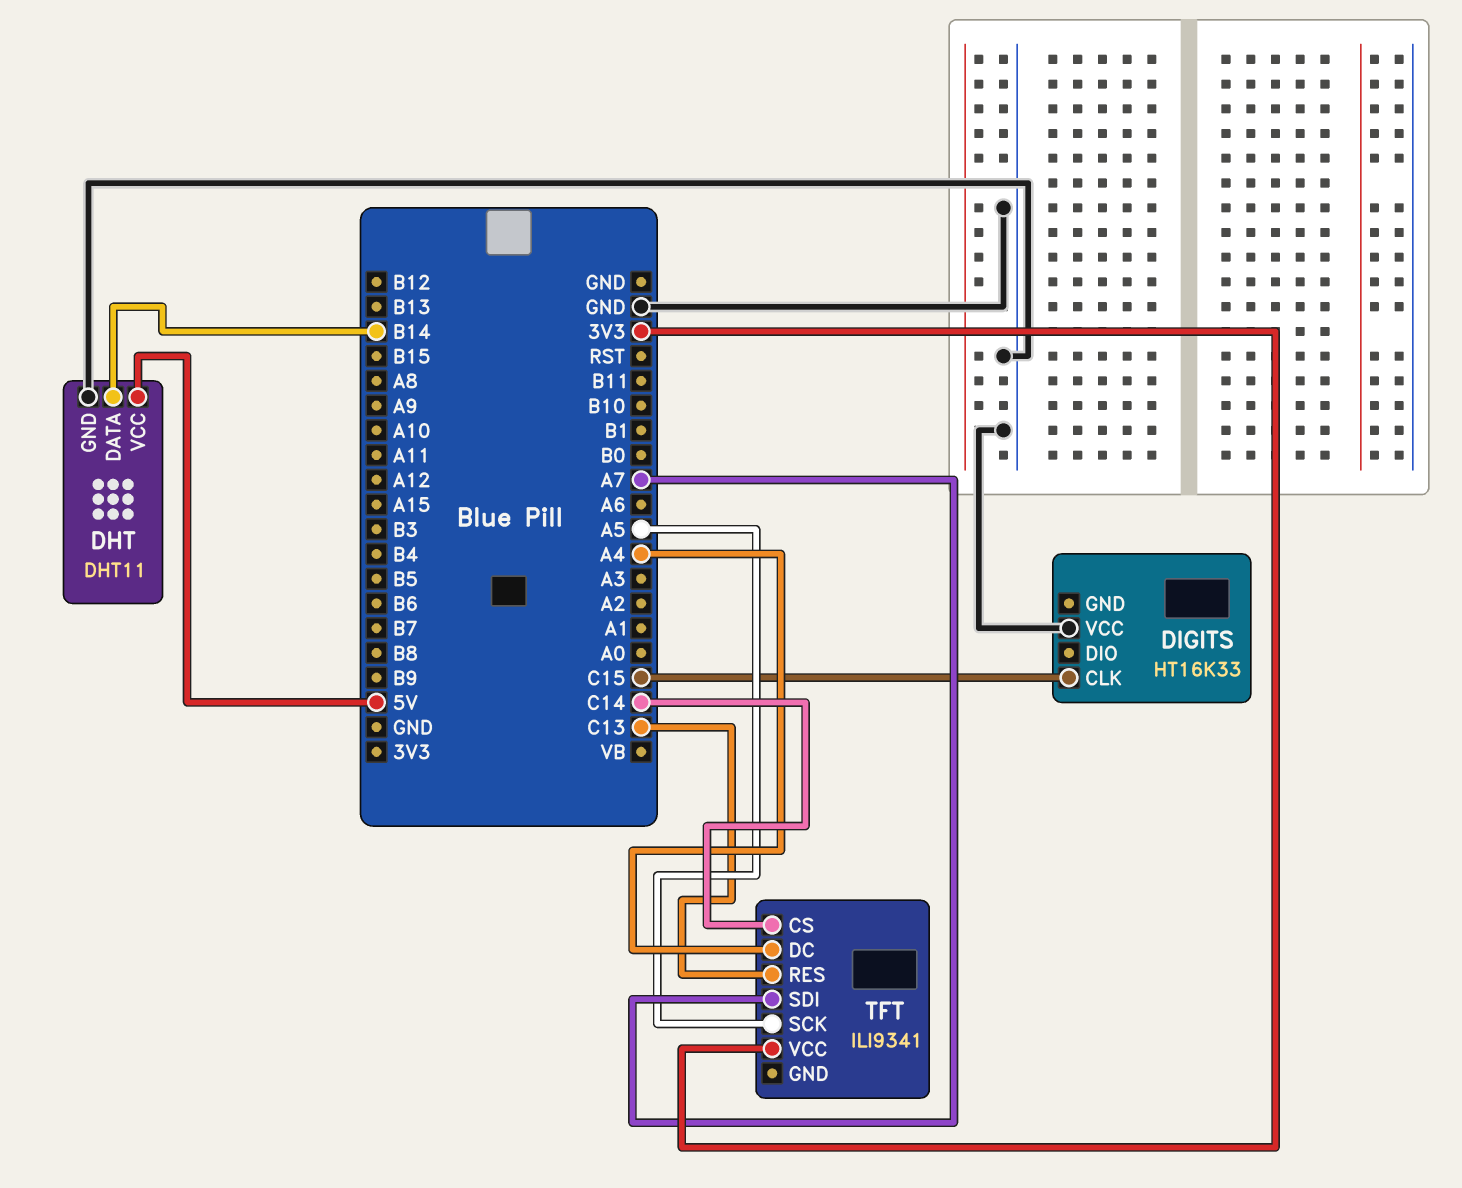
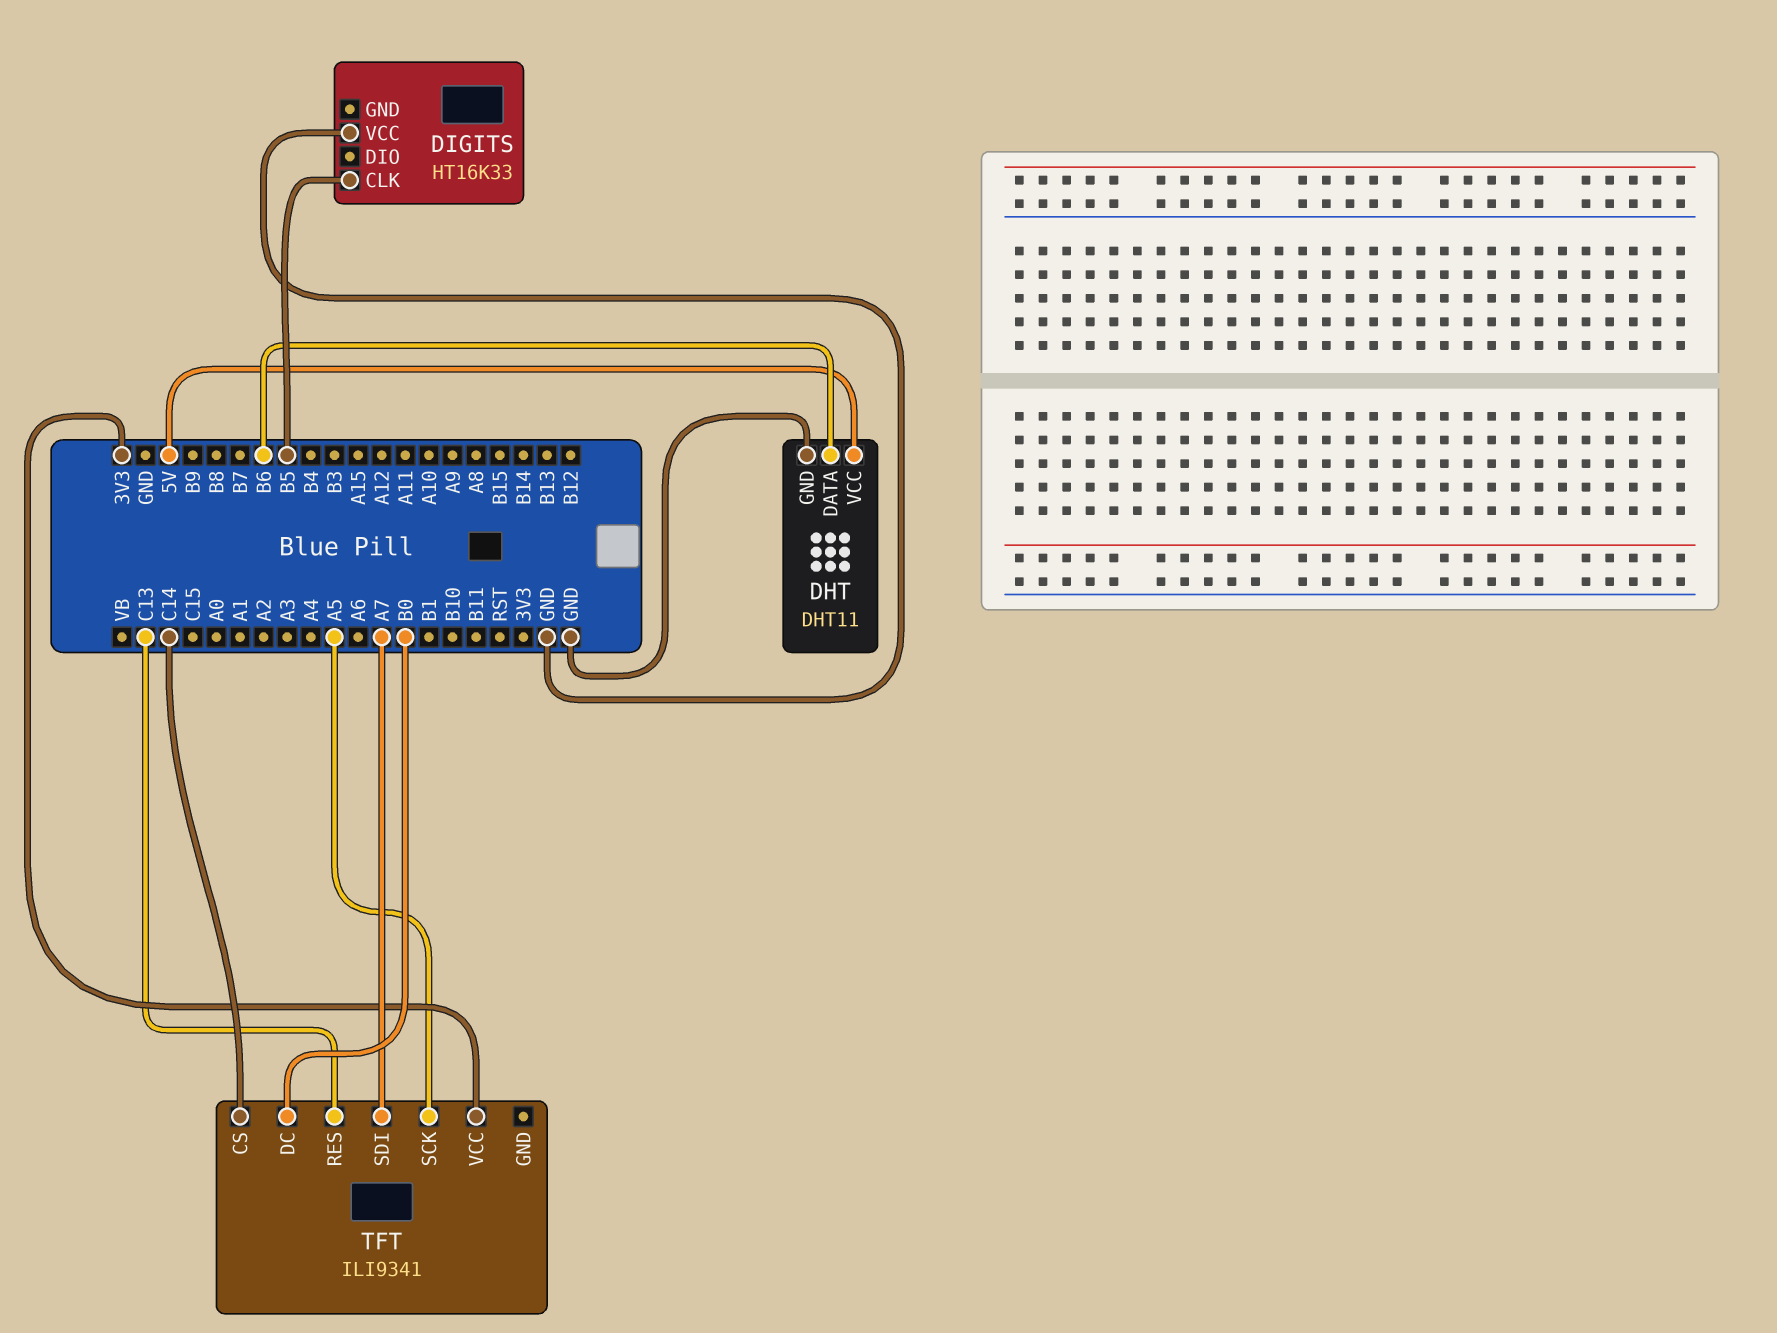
DHT pin DATA: B14 -> B6
DIGITS pin CLK: C15 -> B5
TFT pin DC: A4 -> B0

